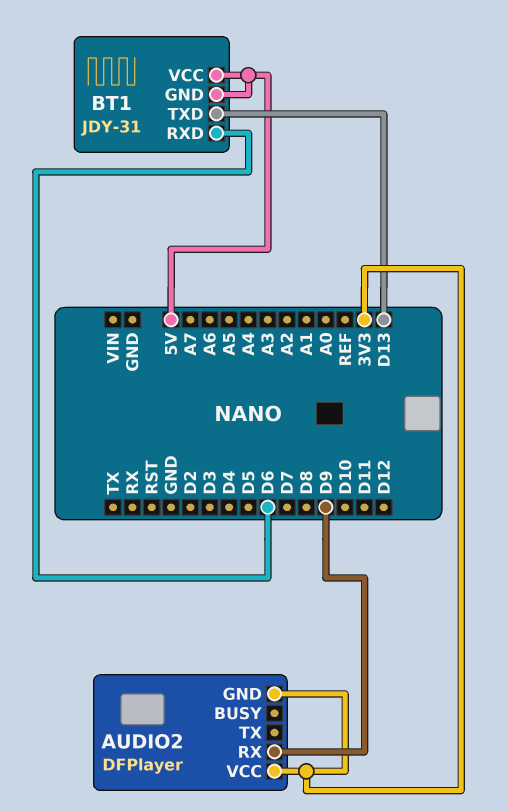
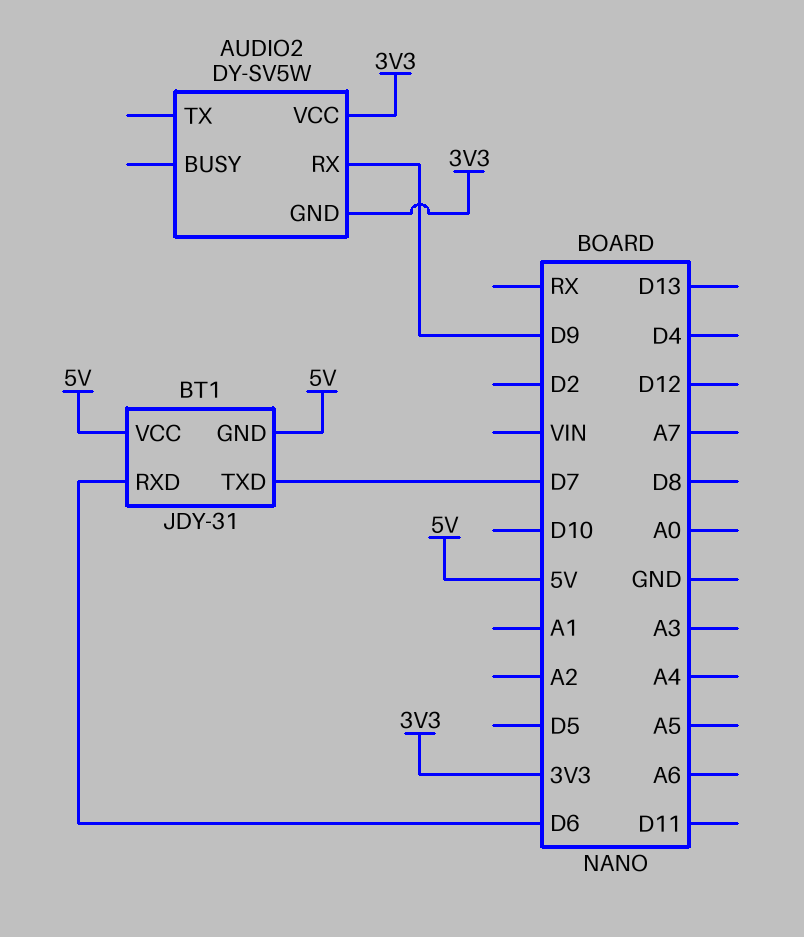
AUDIO2: DFPlayer -> DY-SV5W
BT1 pin TXD: D13 -> D7

